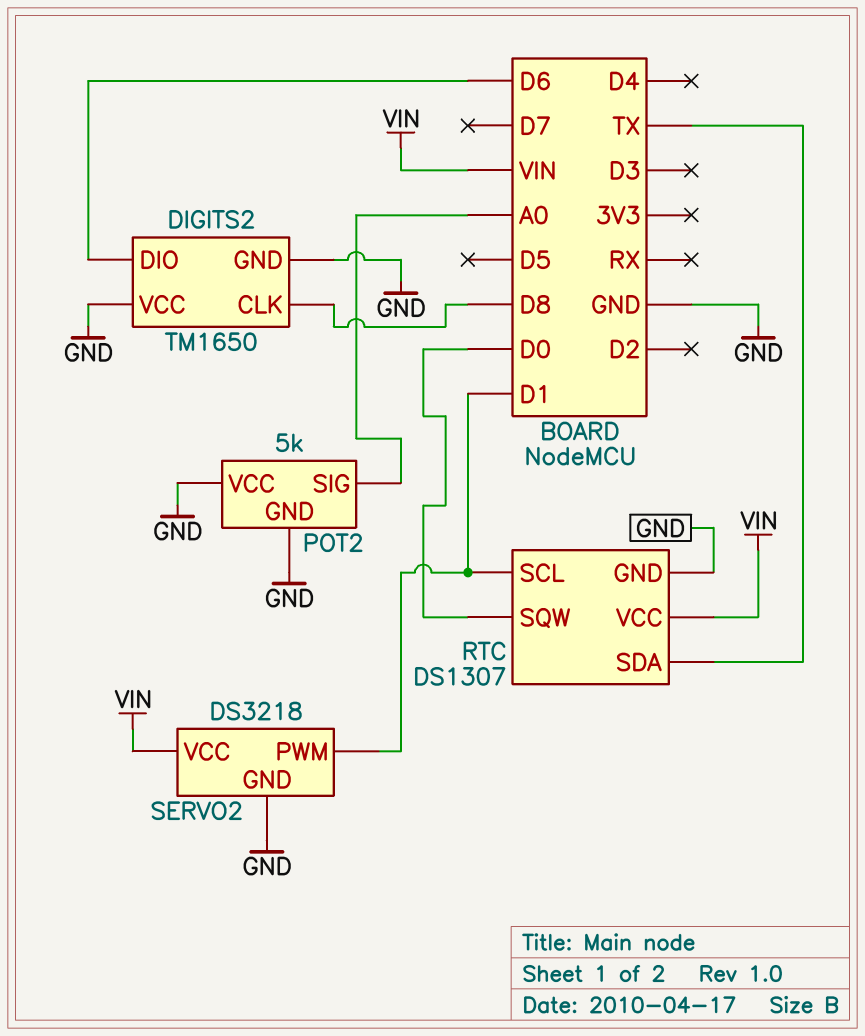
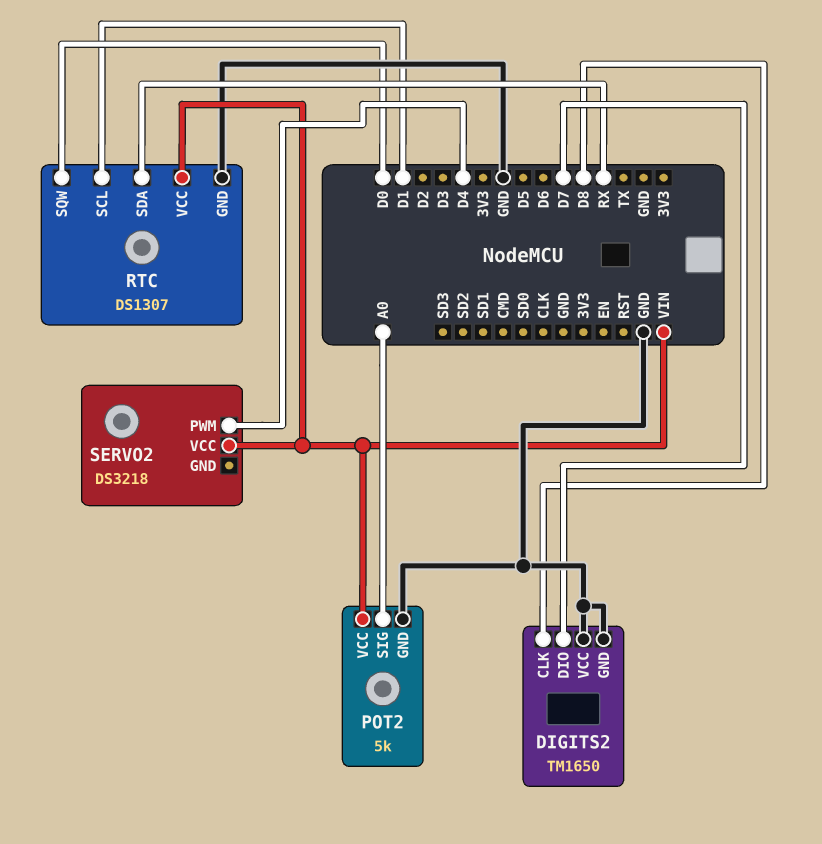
DIGITS2 pin DIO: D6 -> D7
POT2 pin VCC: GND -> VIN
RTC pin SDA: TX -> RX
SERVO2 pin GND: GND -> none
SERVO2 pin PWM: D1 -> D4

